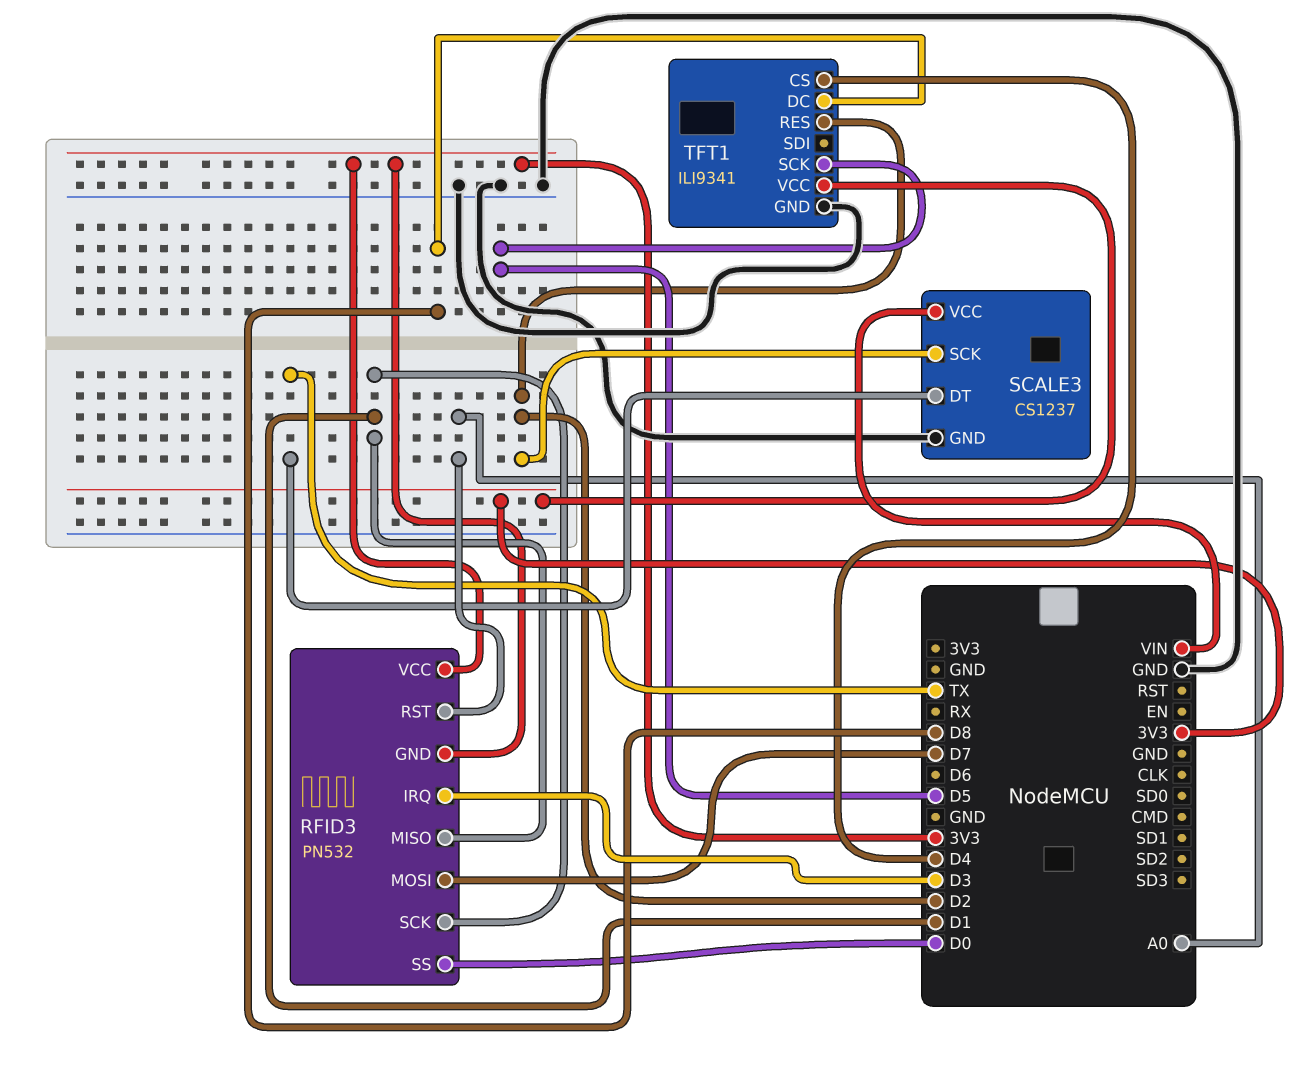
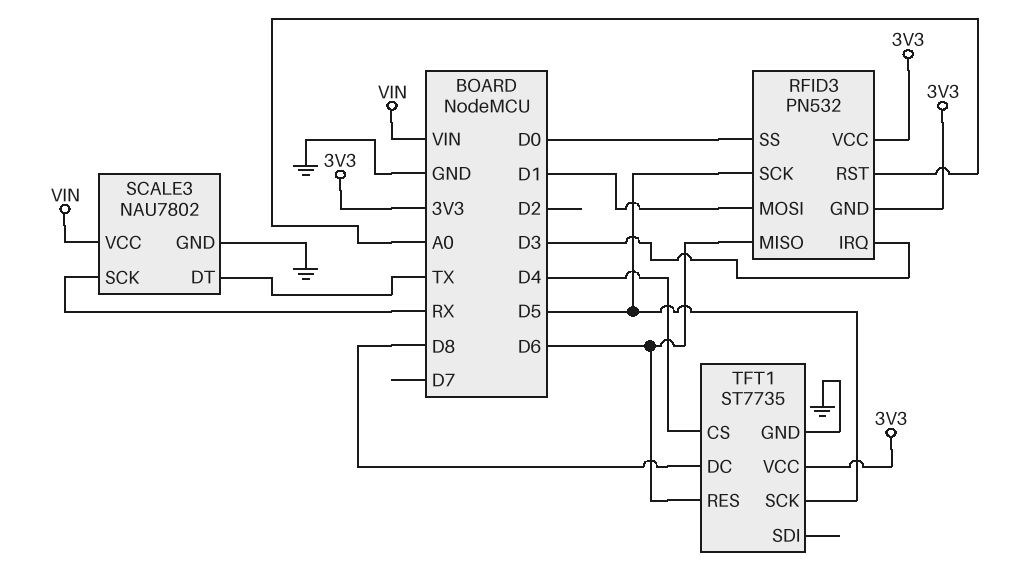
RFID3 pin MISO: D1 -> D6
RFID3 pin MOSI: D7 -> D1
RFID3 pin SCK: D1 -> D5
SCALE3: CS1237 -> NAU7802
SCALE3 pin SCK: D2 -> RX
TFT1: ILI9341 -> ST7735
TFT1 pin RES: D2 -> D6

